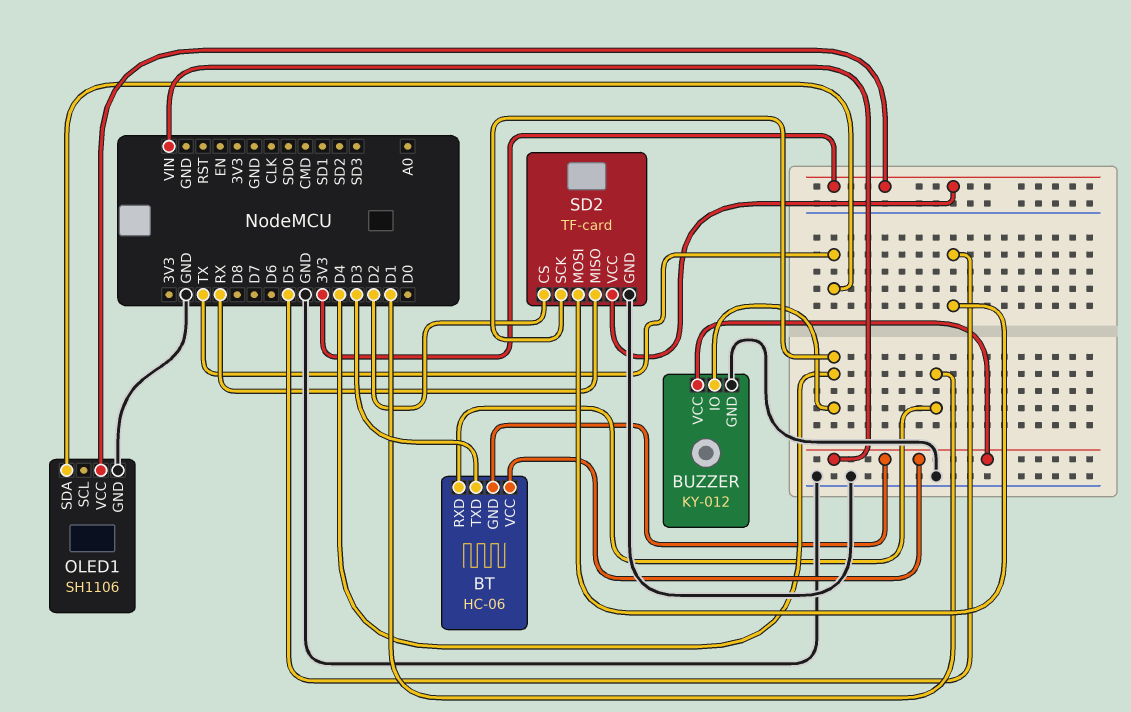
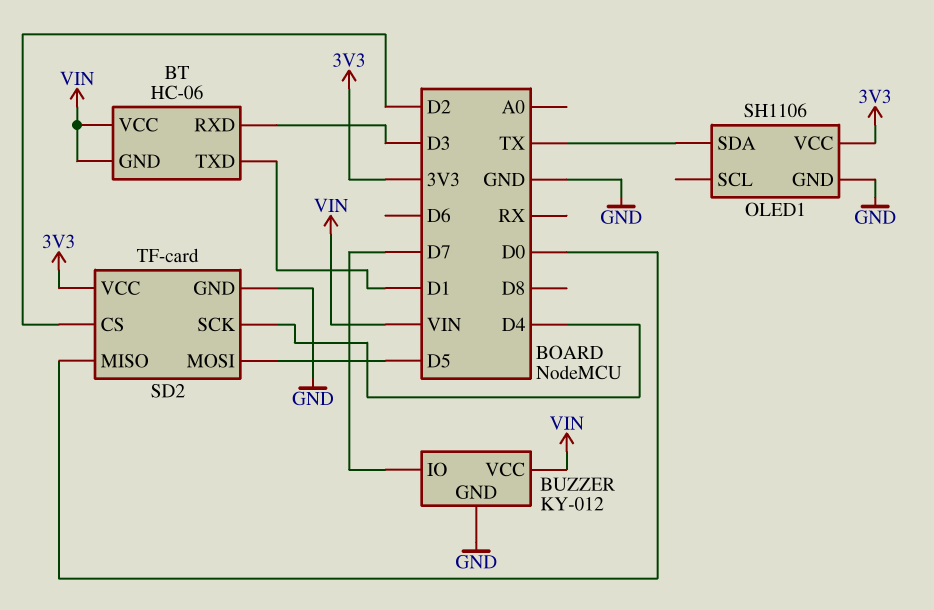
BT pin RXD: D1 -> D3
BT pin TXD: D3 -> D1
BUZZER pin IO: D4 -> D7
SD2 pin MISO: RX -> D0

